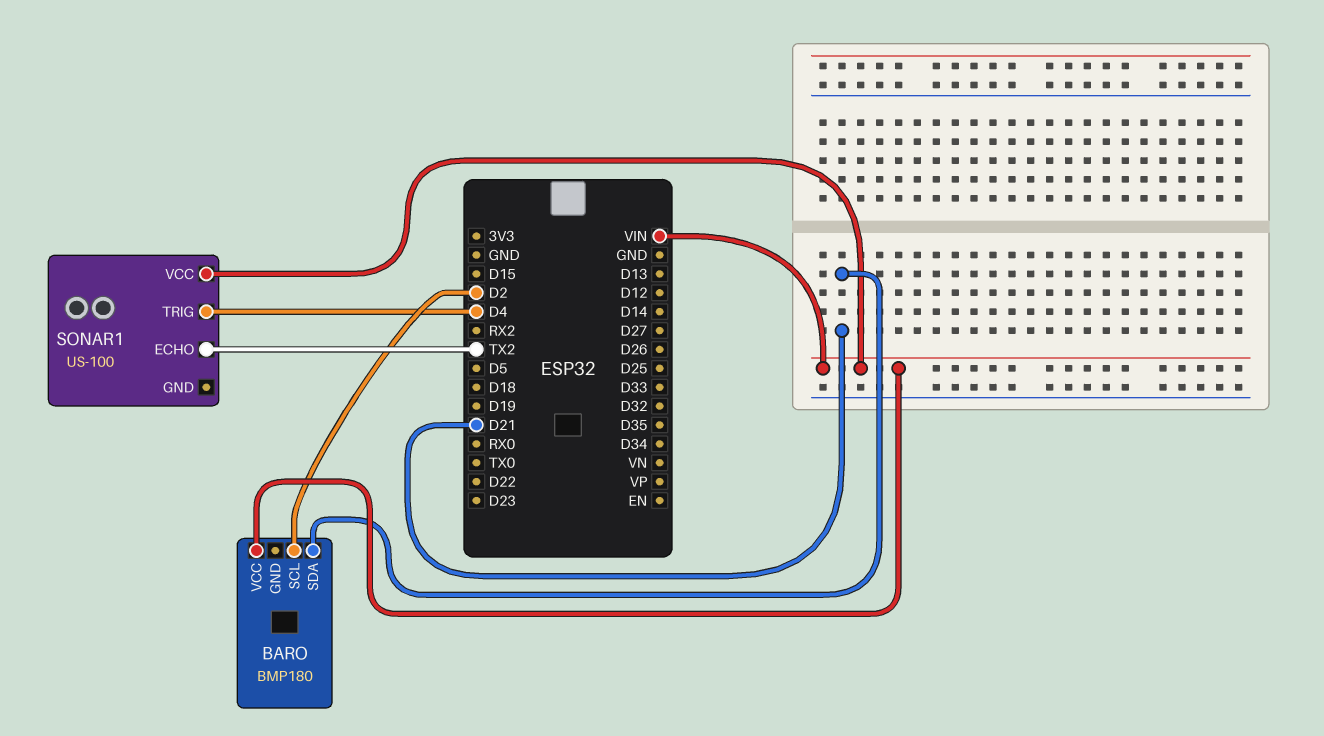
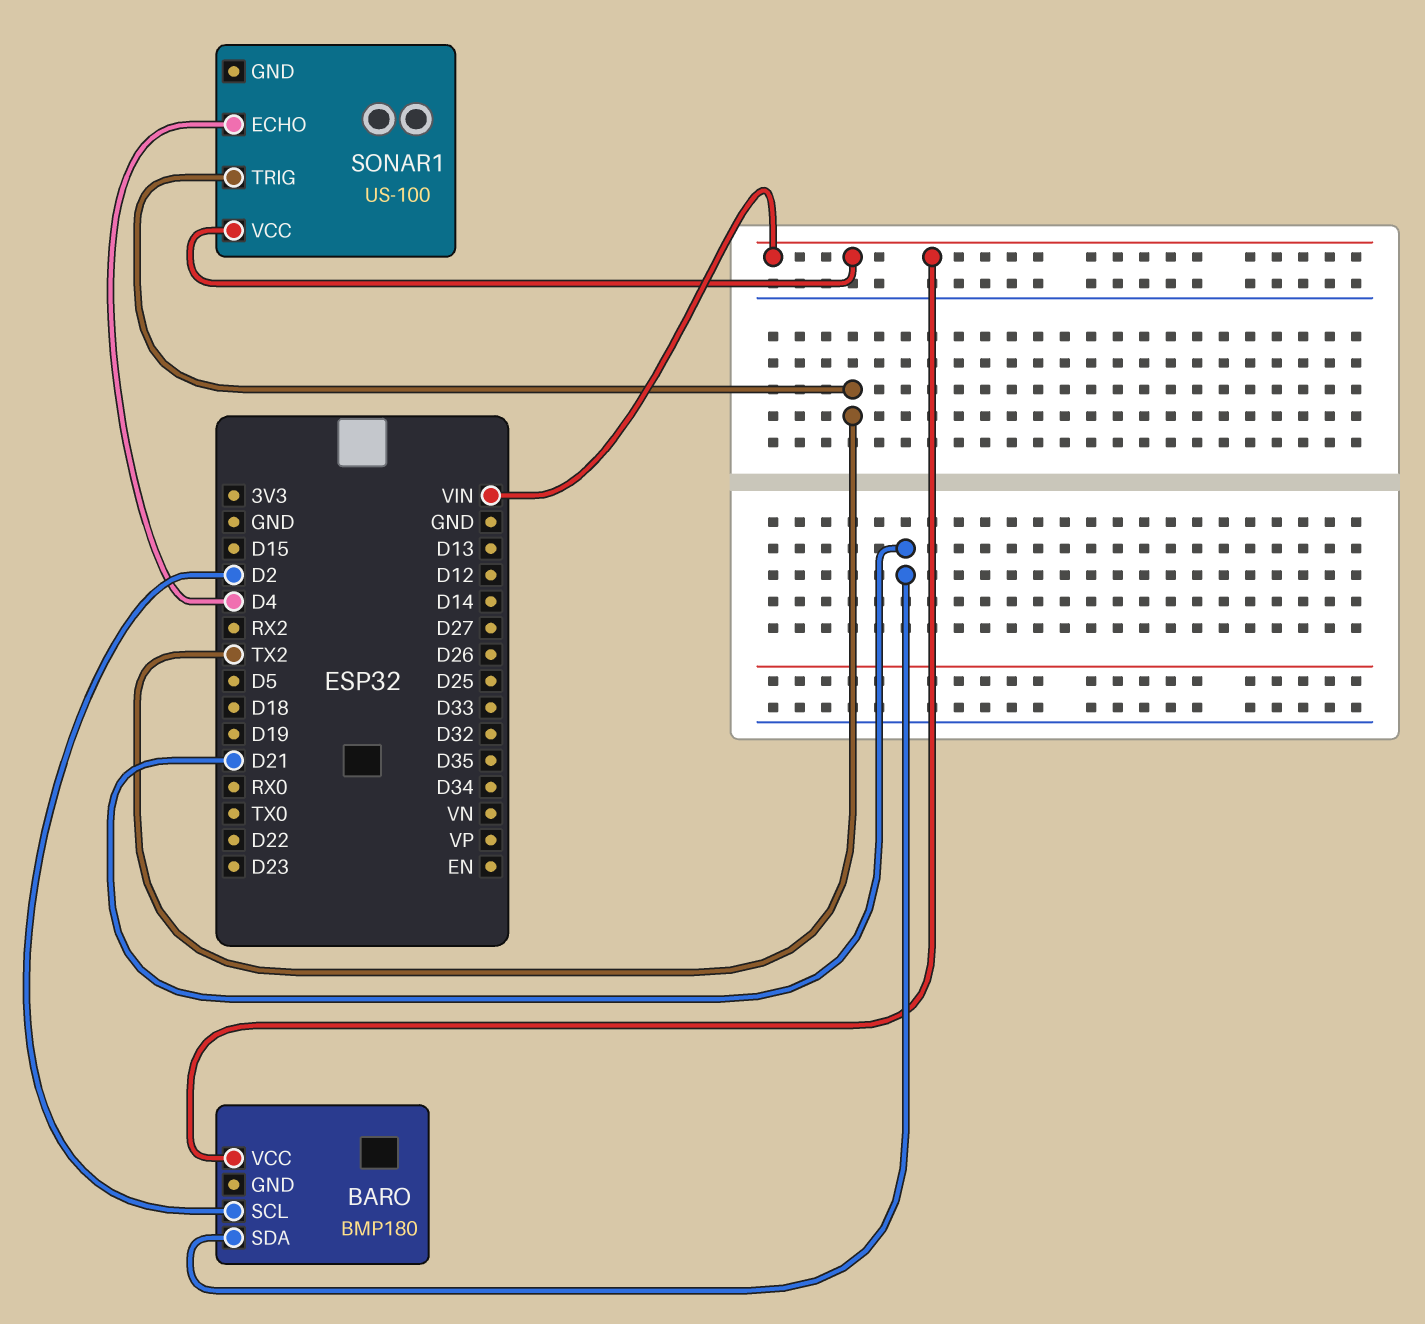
SONAR1 pin ECHO: TX2 -> D4
SONAR1 pin TRIG: D4 -> TX2

